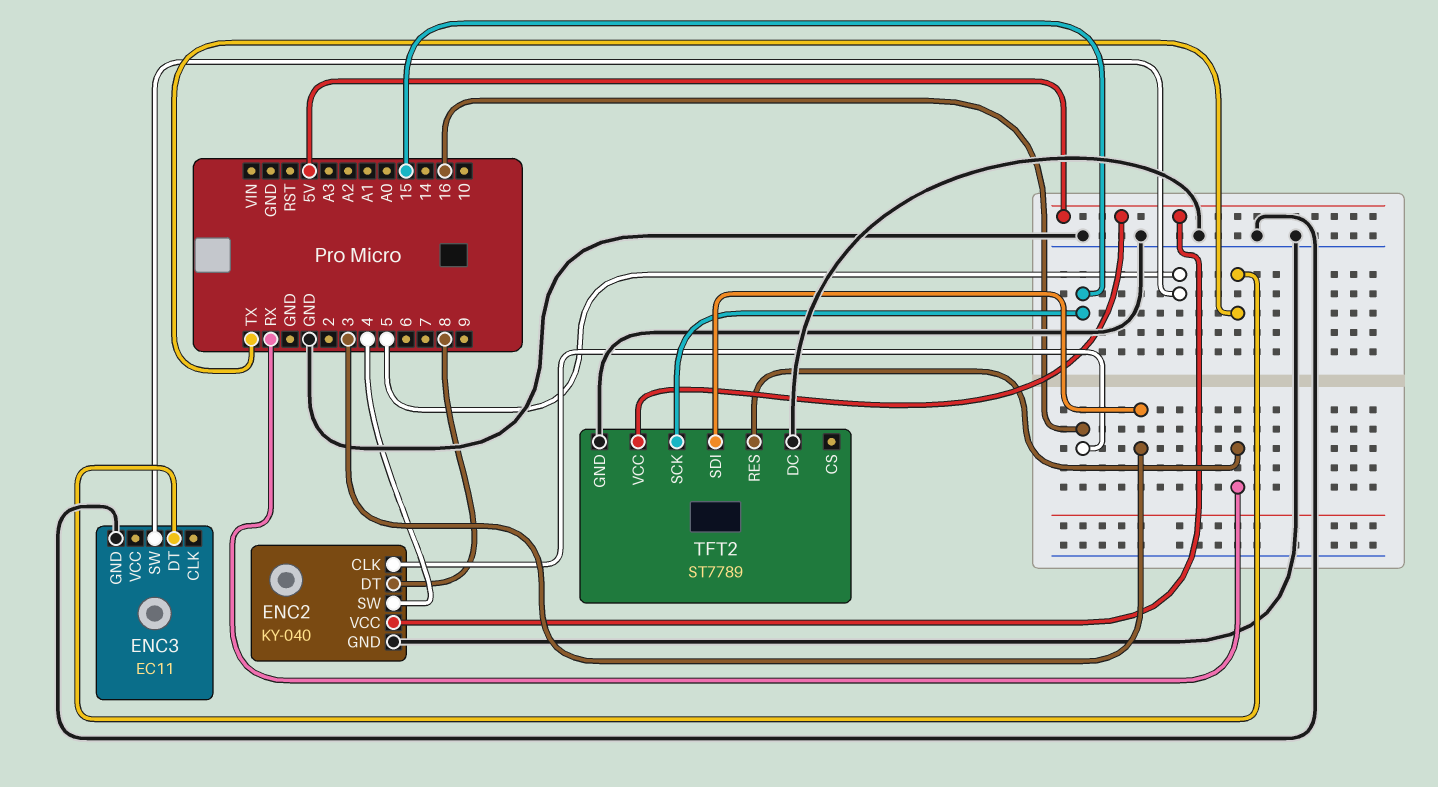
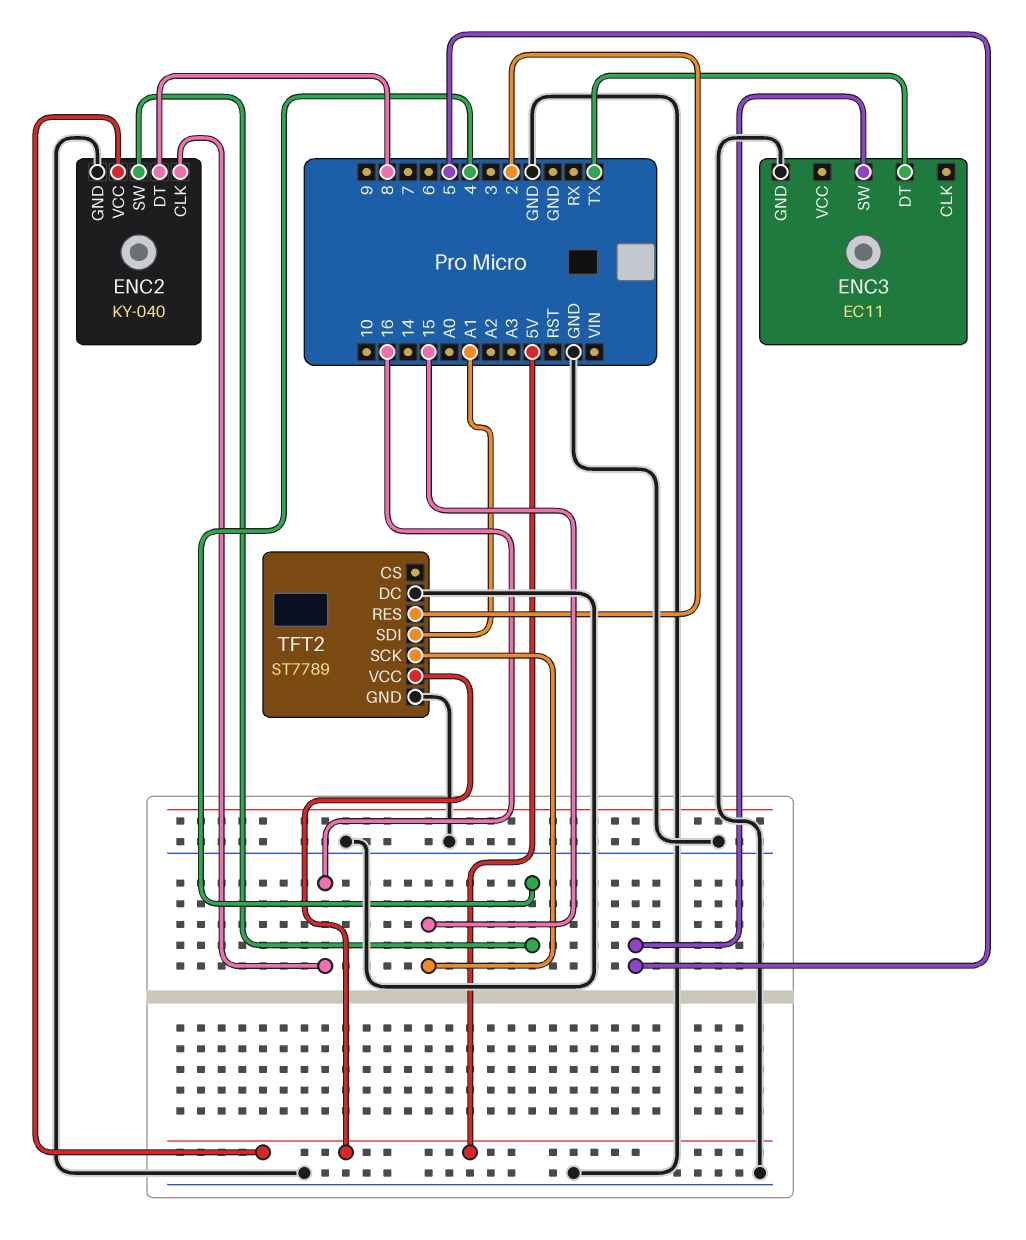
TFT2 pin RES: RX -> 2
TFT2 pin SDI: 3 -> A1

